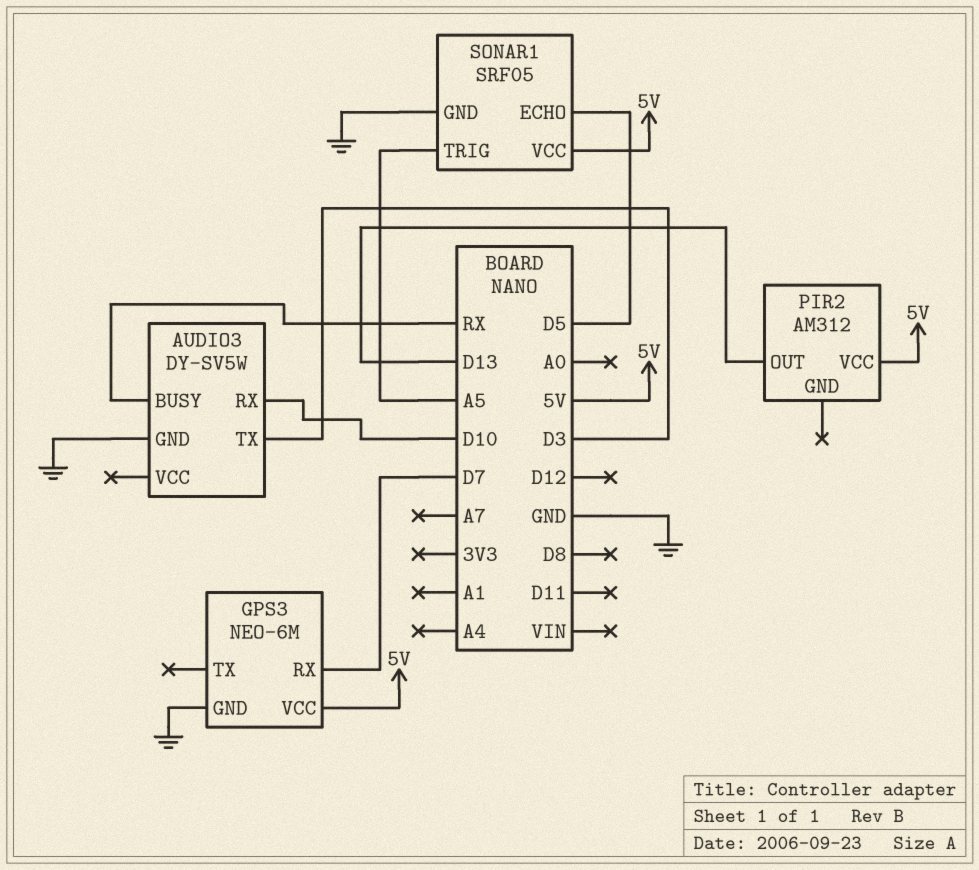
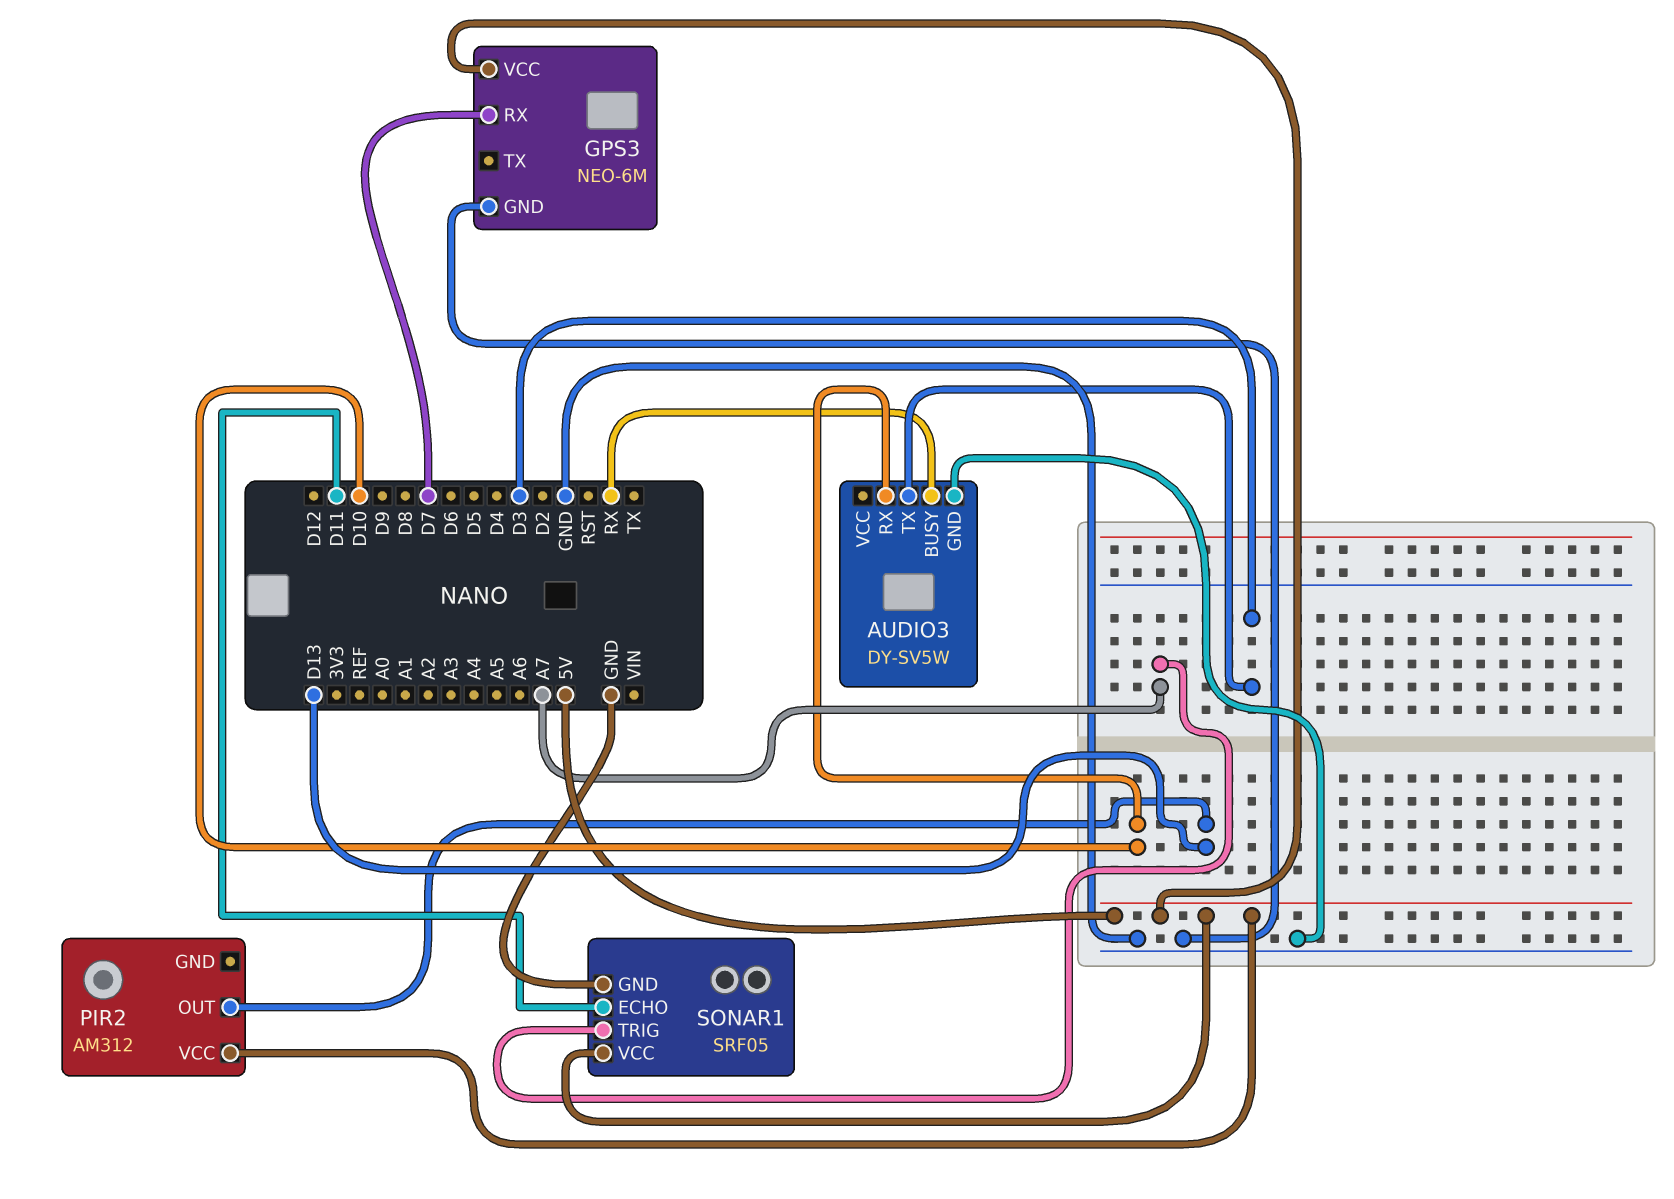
SONAR1 pin ECHO: D5 -> D11
SONAR1 pin TRIG: A5 -> A7

